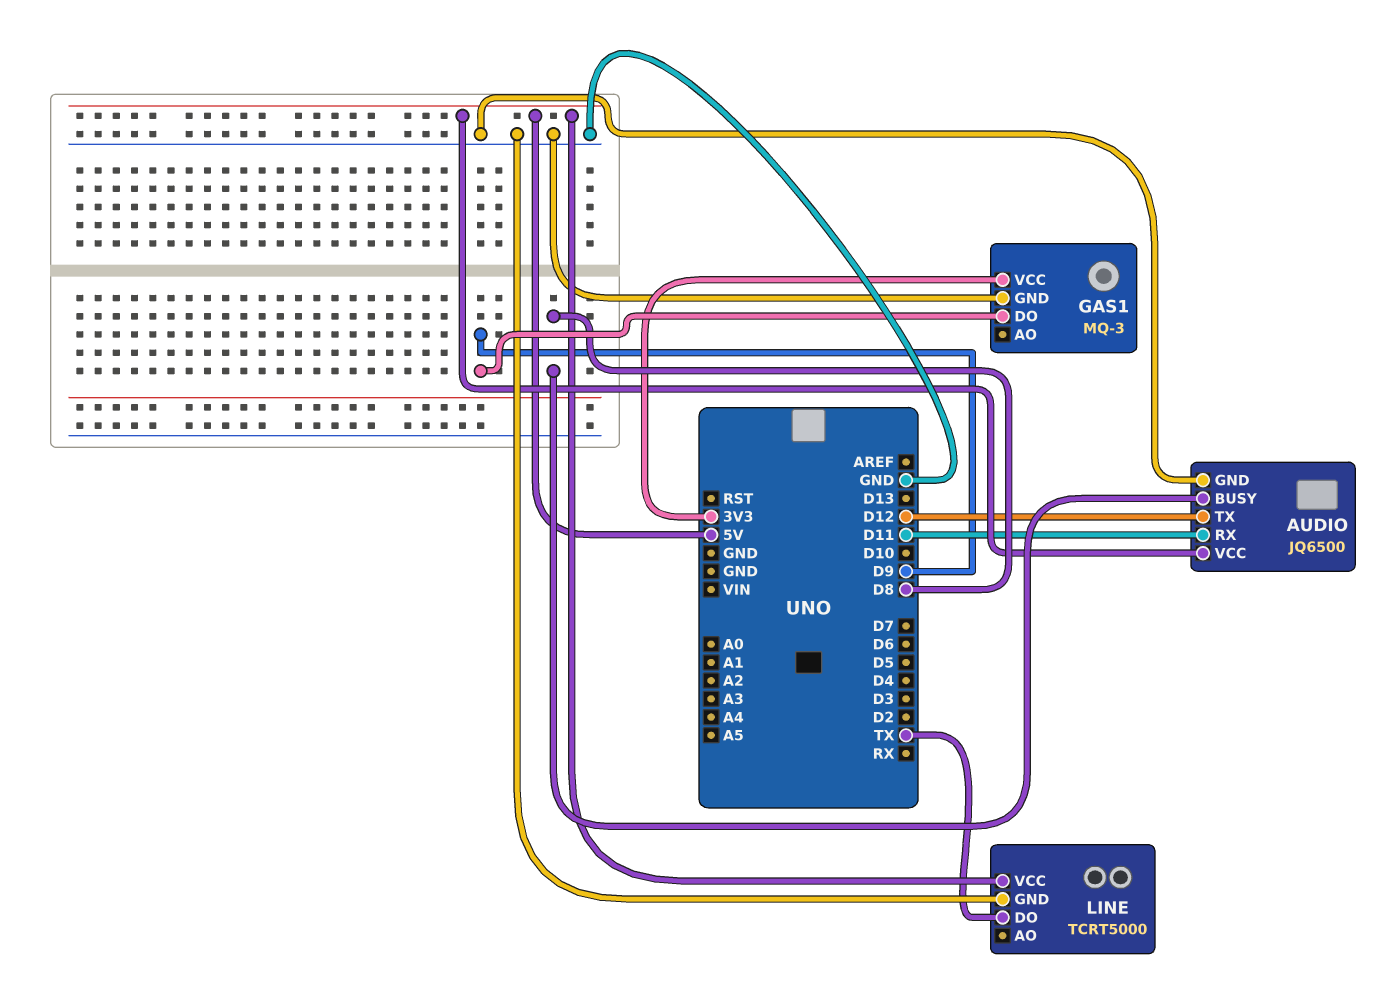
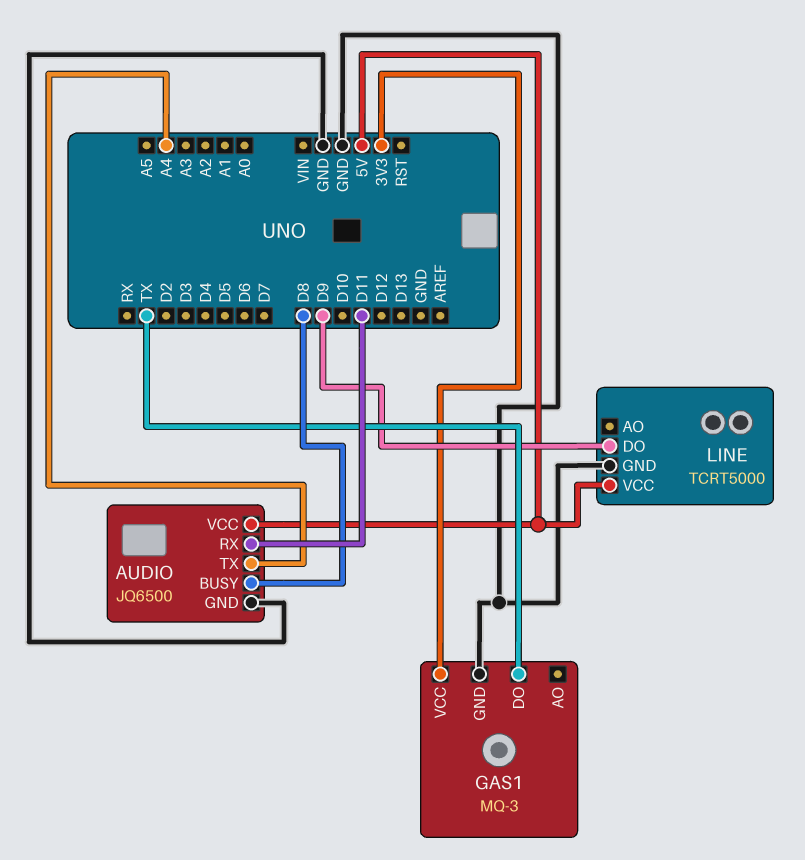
AUDIO pin TX: D12 -> A4
GAS1 pin DO: D9 -> TX
LINE pin DO: TX -> D9

